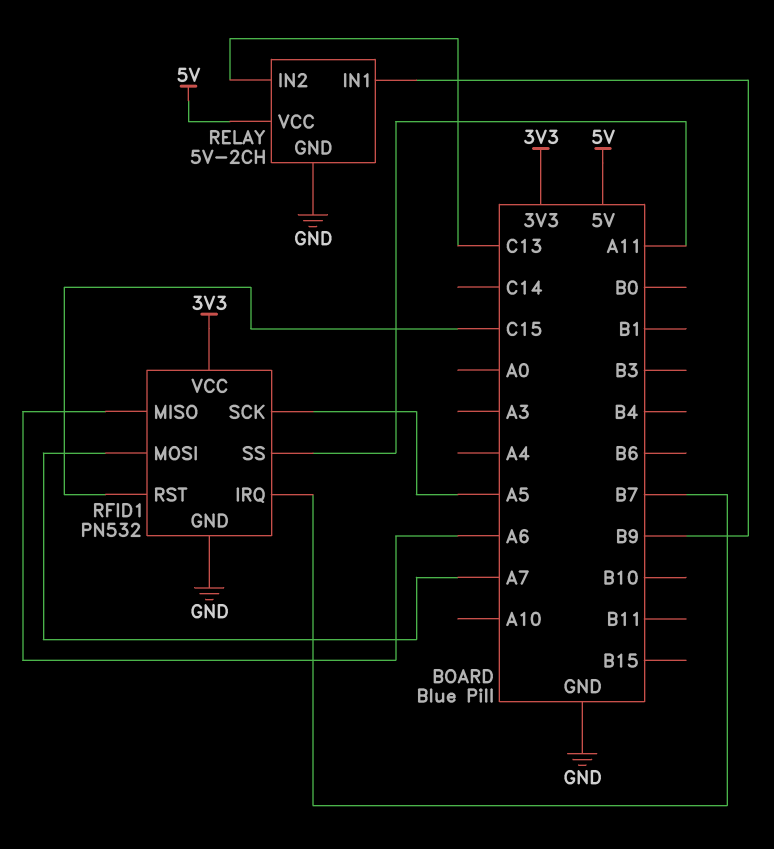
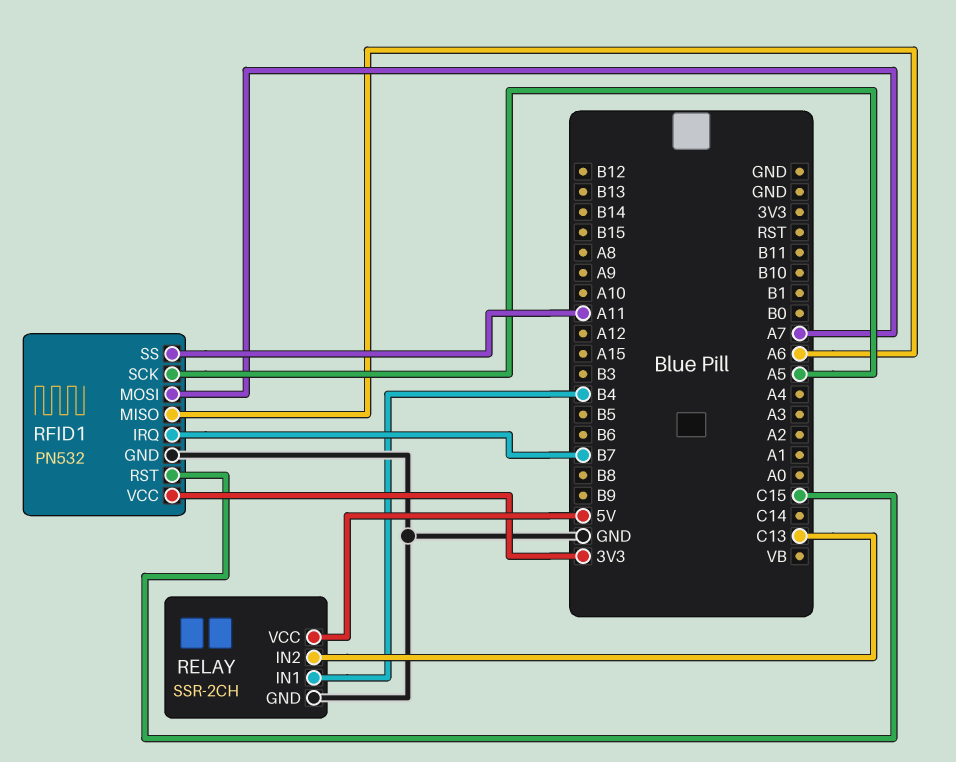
RELAY: 5V-2CH -> SSR-2CH
RELAY pin IN1: B9 -> B4

